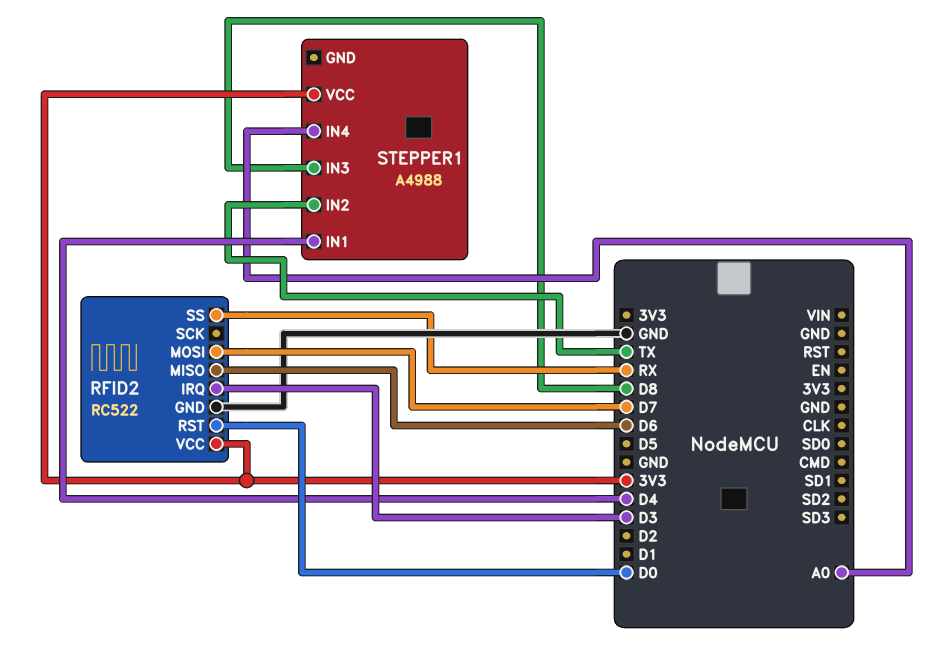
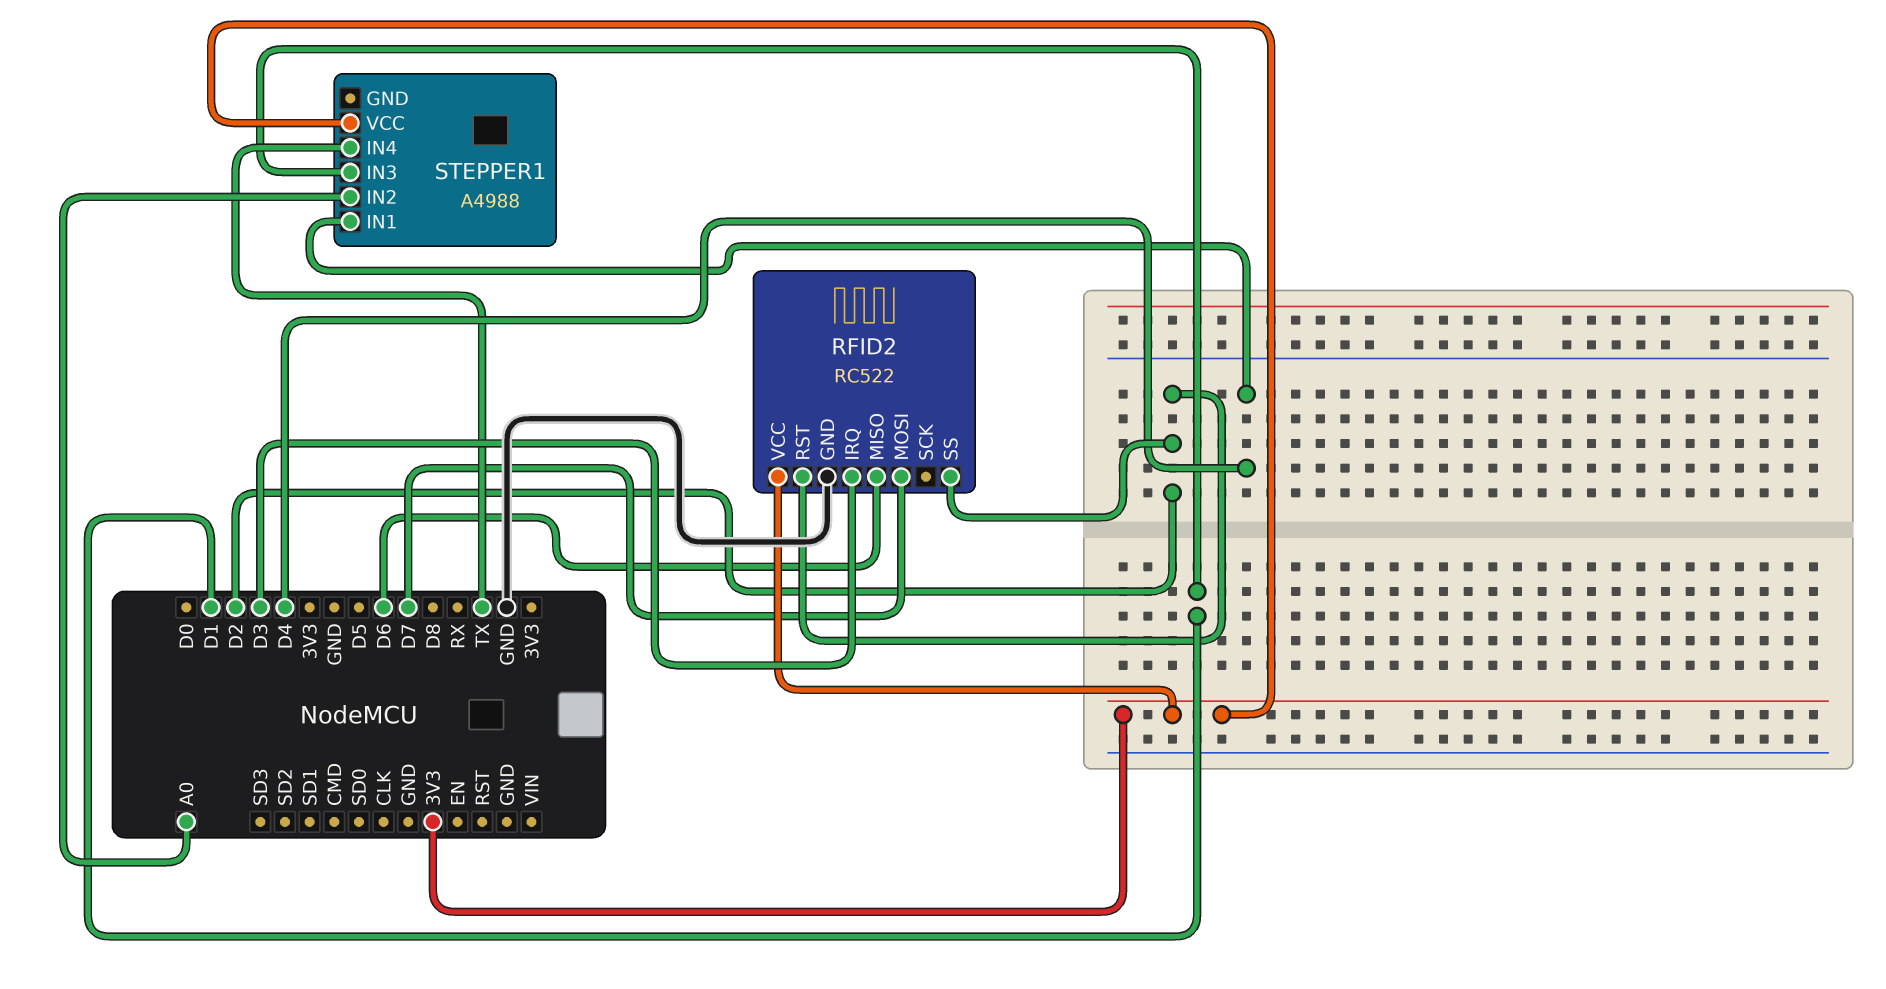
RFID2 pin RST: D0 -> D2
RFID2 pin SS: RX -> D2
STEPPER1 pin IN2: TX -> A0
STEPPER1 pin IN3: D8 -> D1
STEPPER1 pin IN4: A0 -> TX

